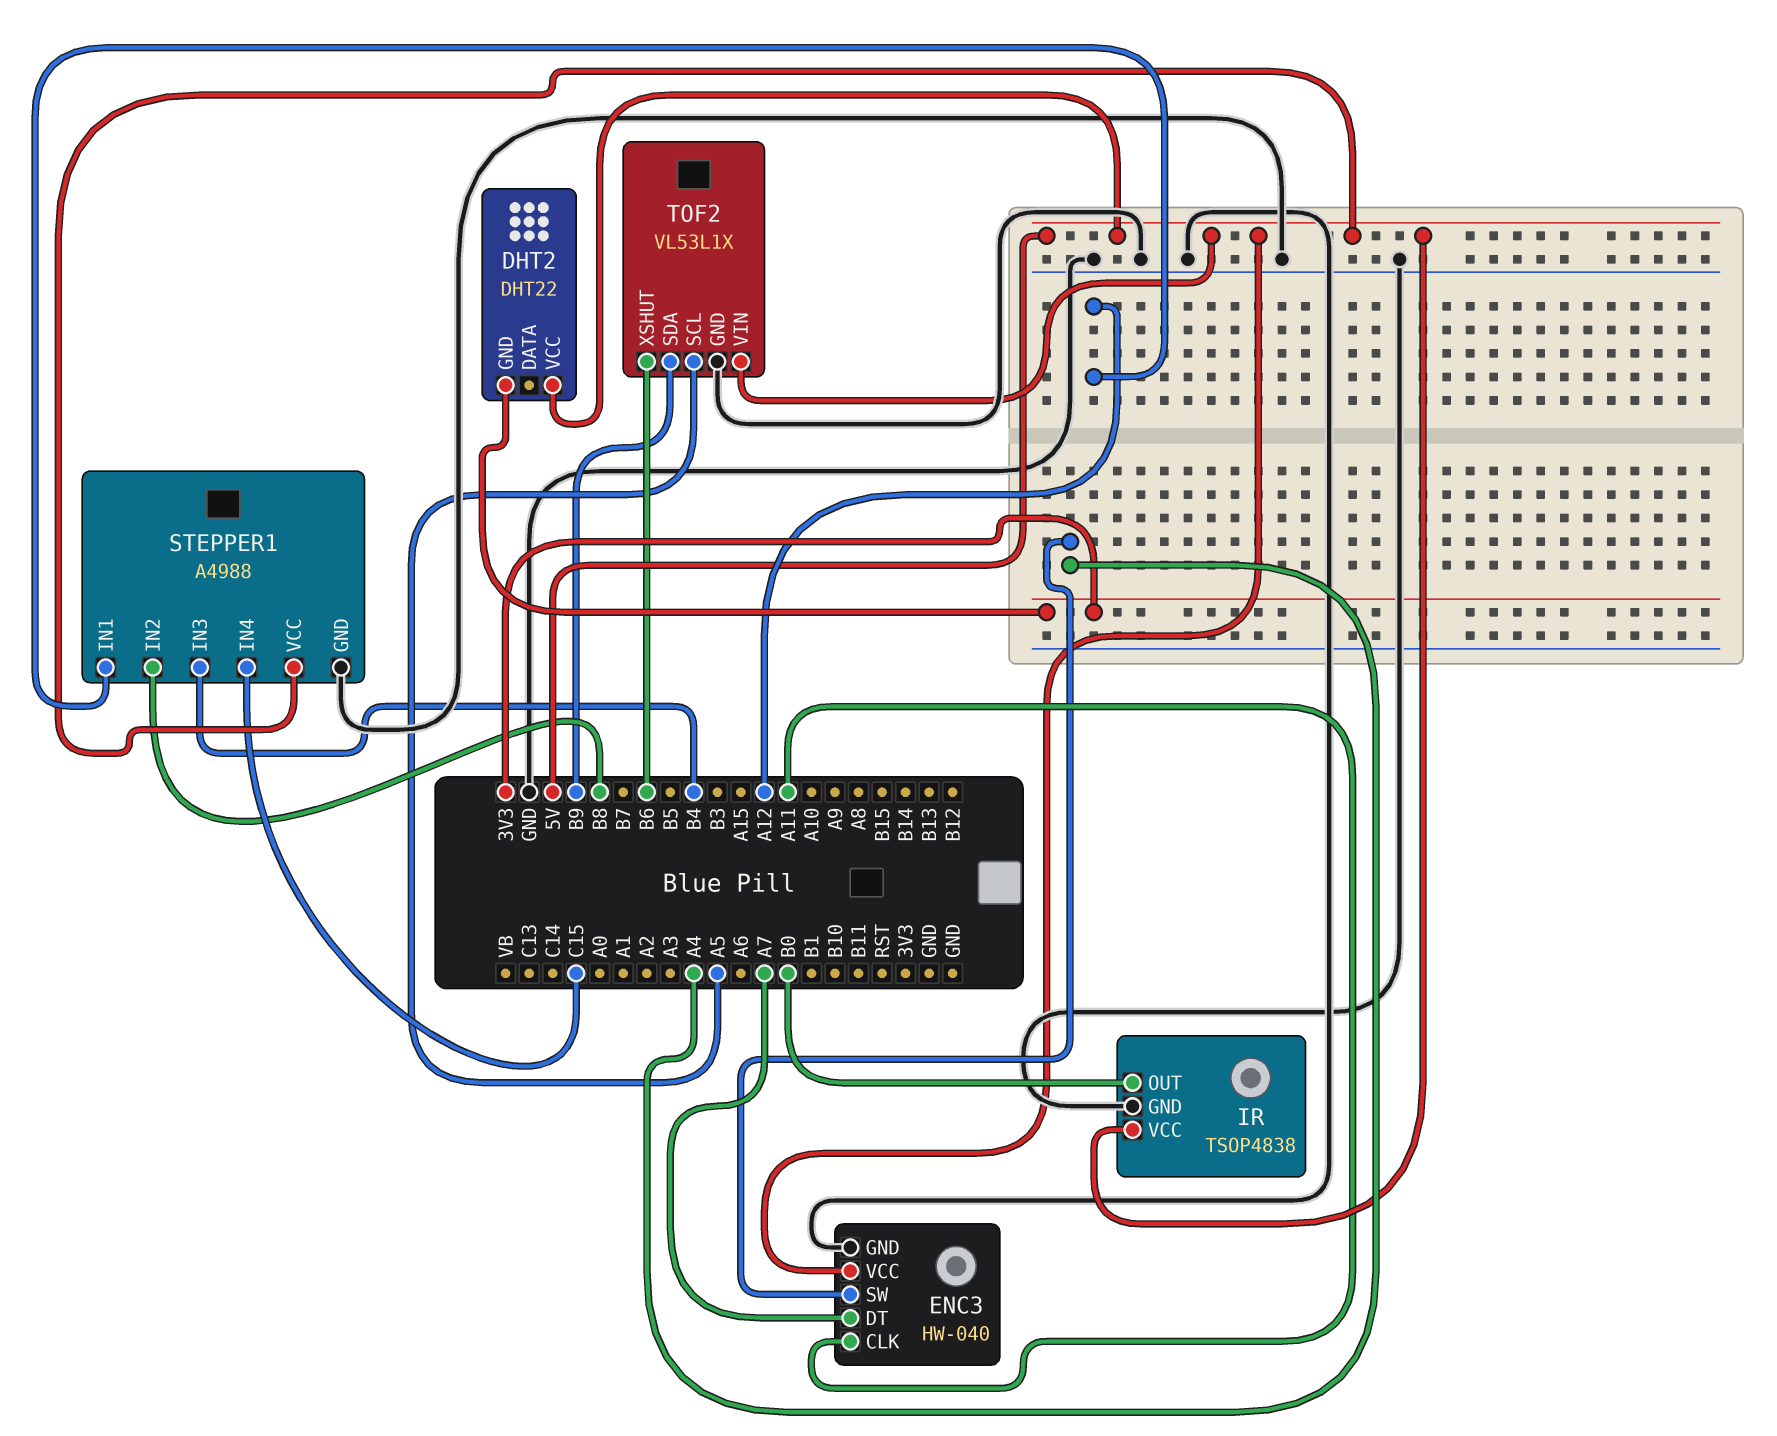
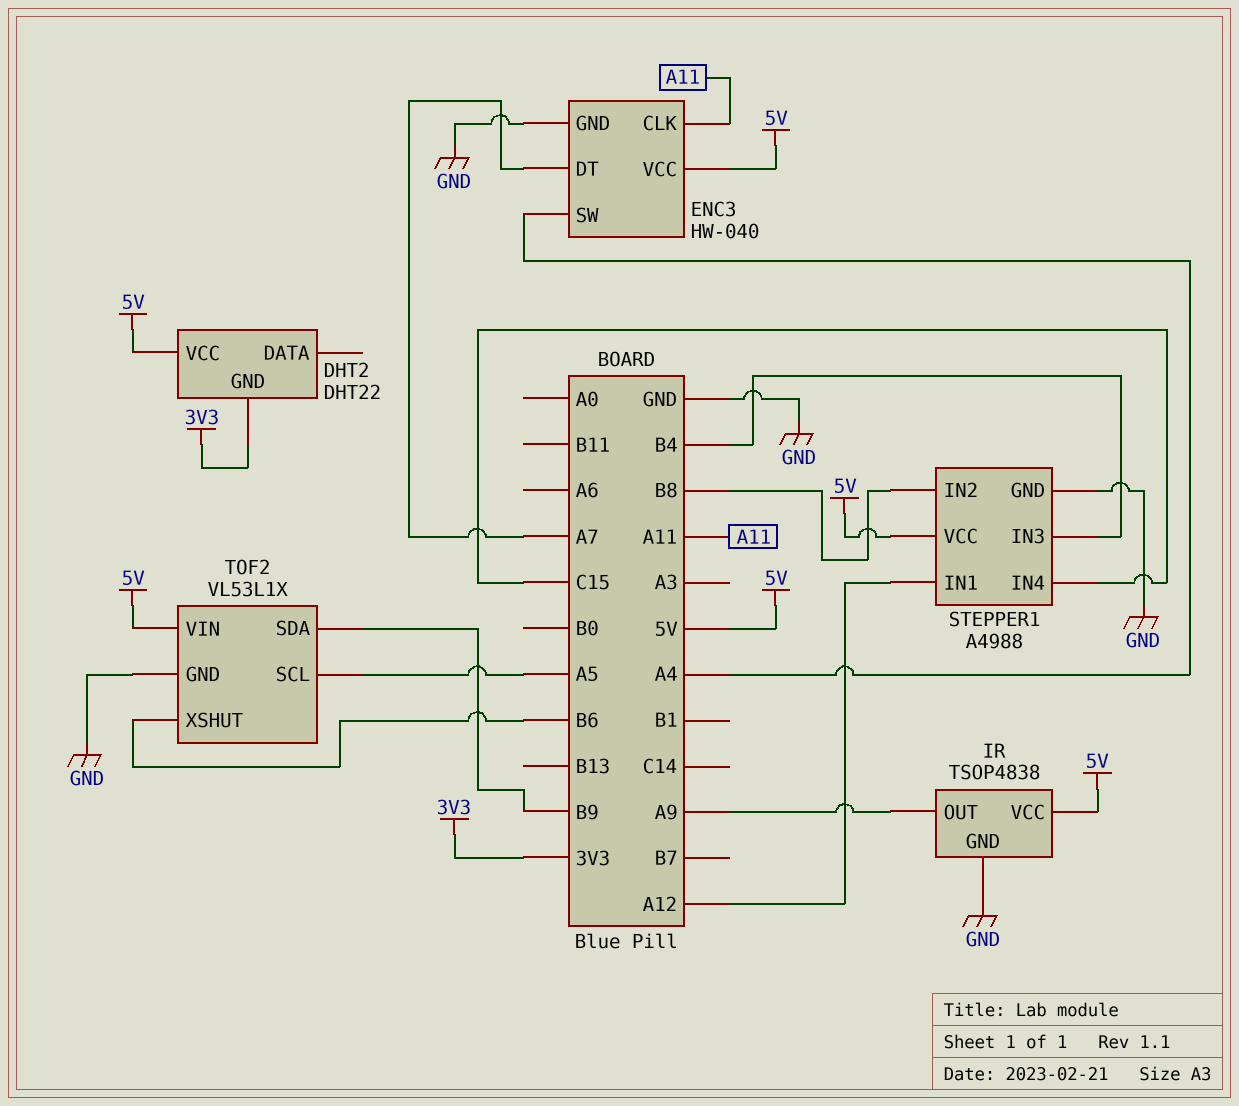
IR pin OUT: B0 -> A9

